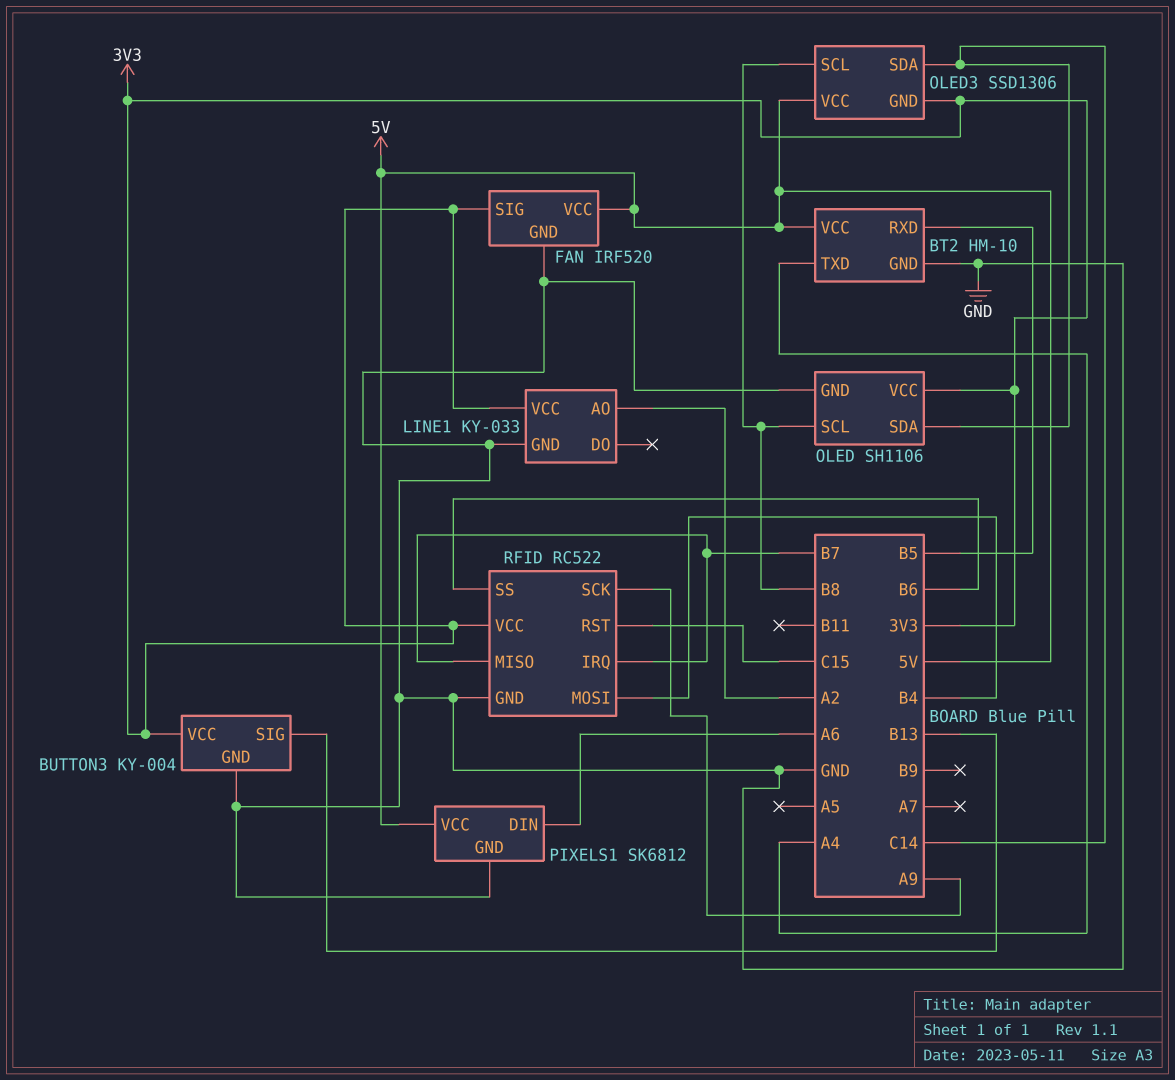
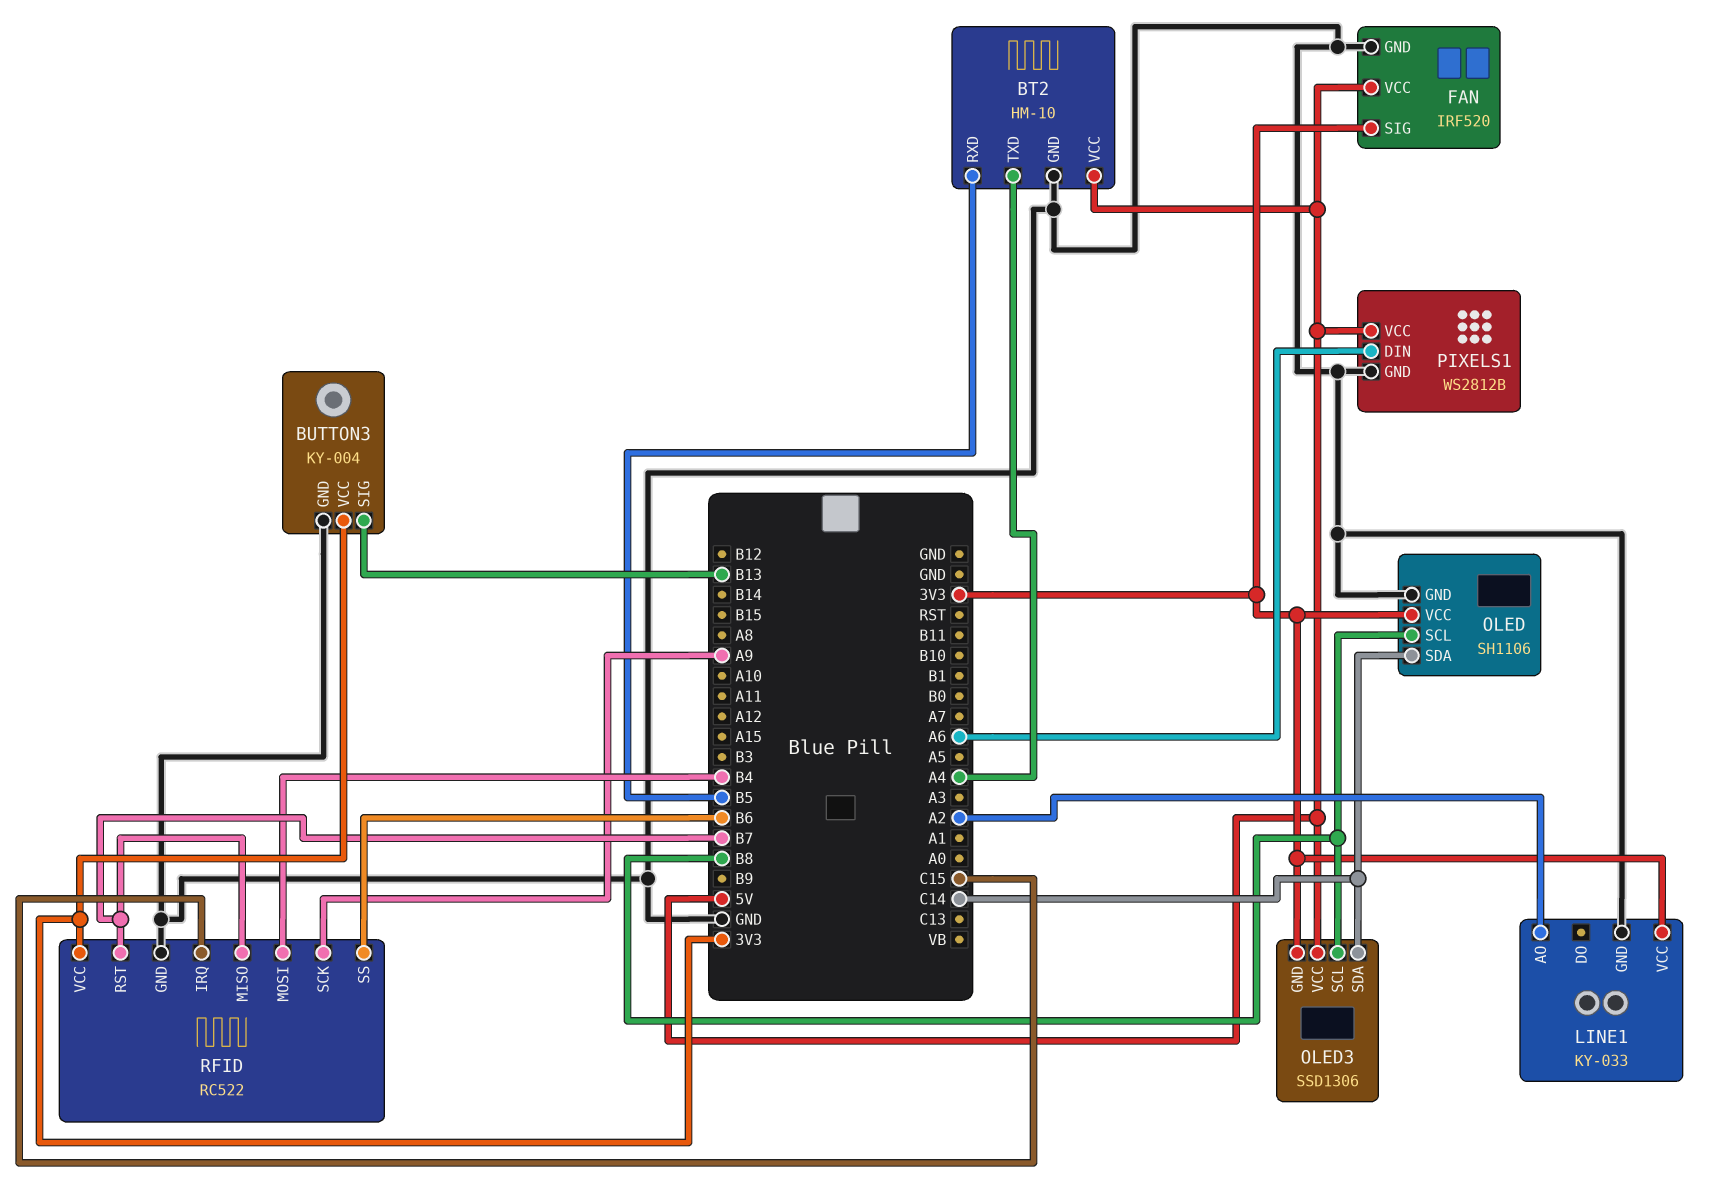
PIXELS1: SK6812 -> WS2812B
RFID pin IRQ: B7 -> C15
RFID pin RST: C15 -> B7

